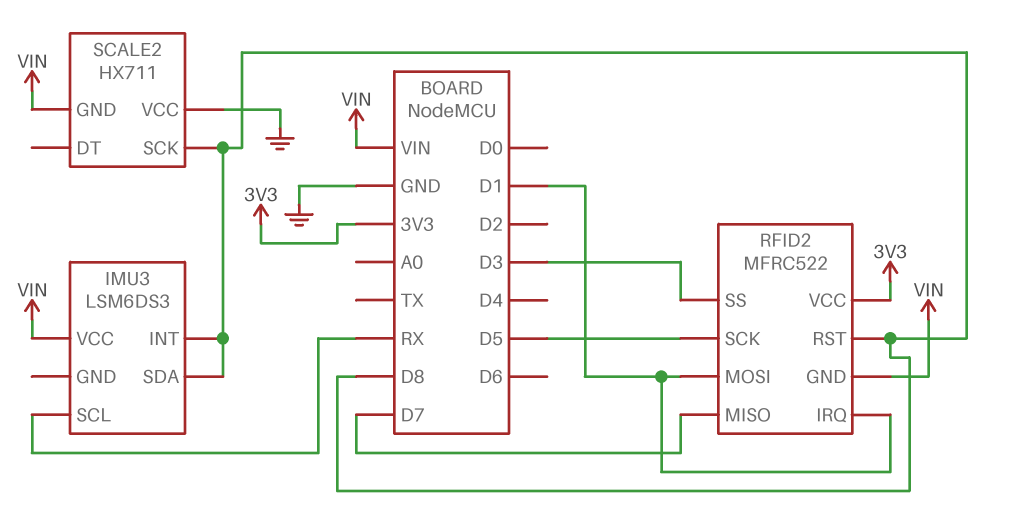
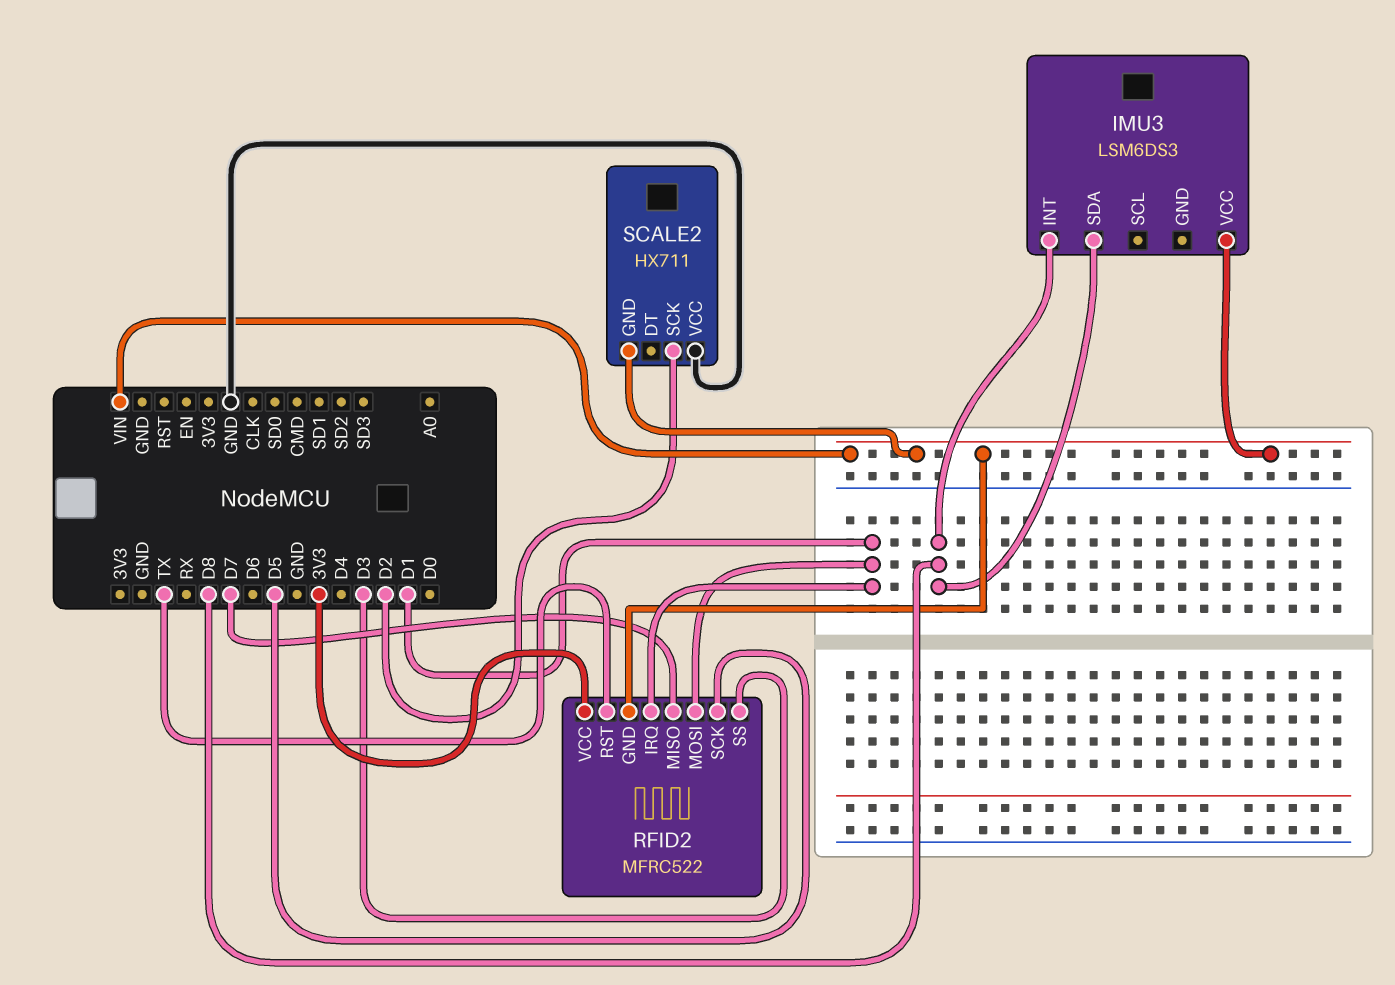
IMU3 pin SCL: RX -> none
RFID2 pin RST: D8 -> TX
SCALE2 pin SCK: D8 -> D2

